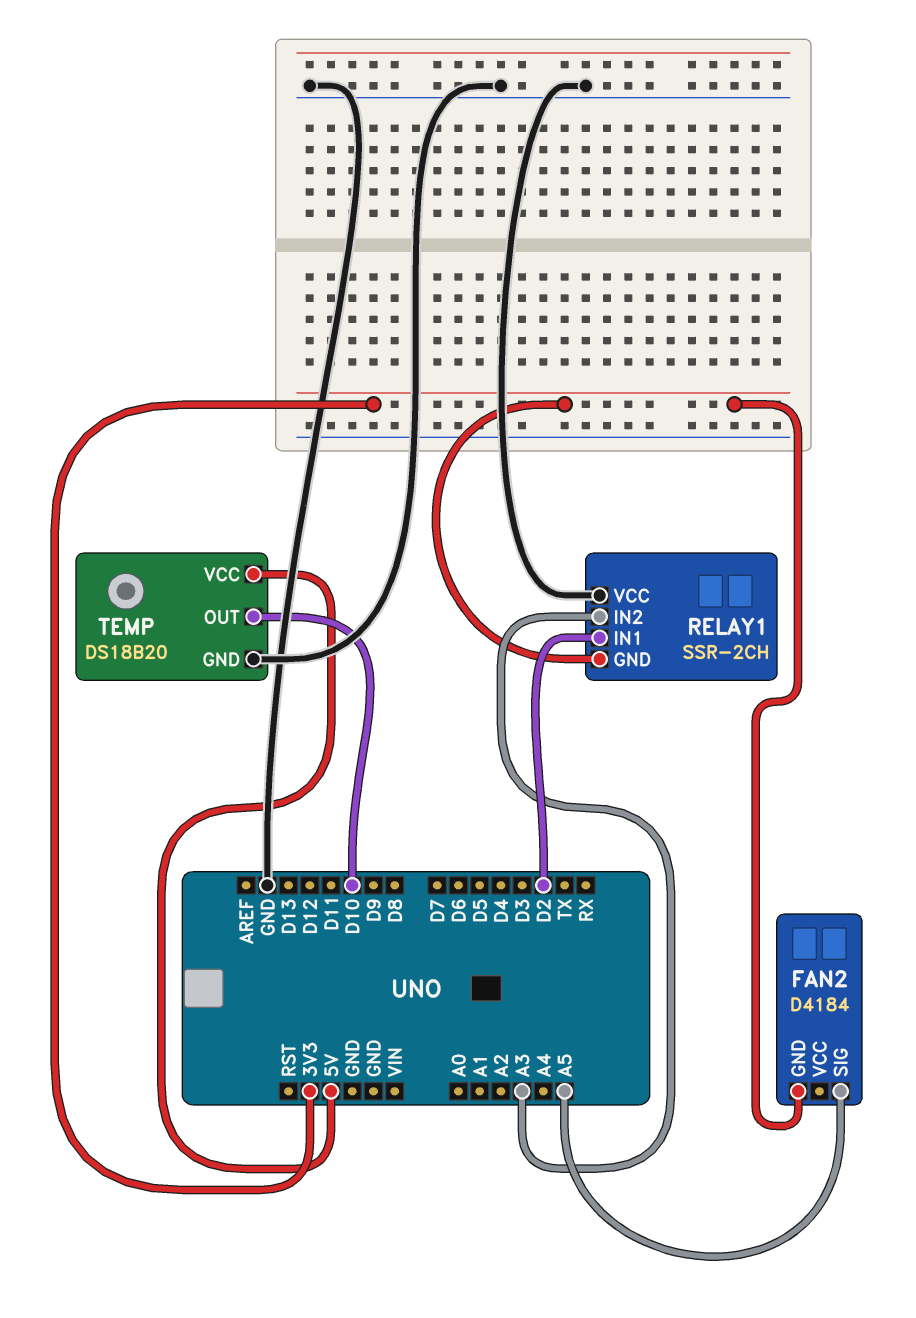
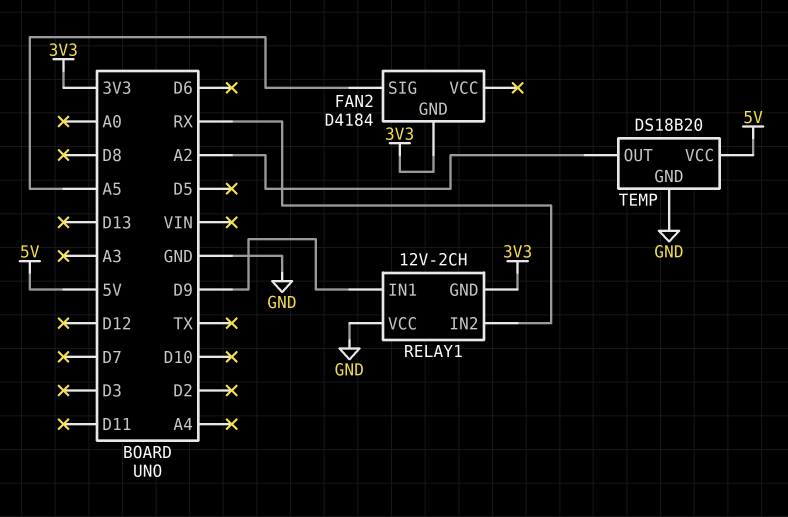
RELAY1: SSR-2CH -> 12V-2CH
RELAY1 pin IN1: D2 -> D9
RELAY1 pin IN2: A3 -> RX
TEMP pin OUT: D10 -> A2

